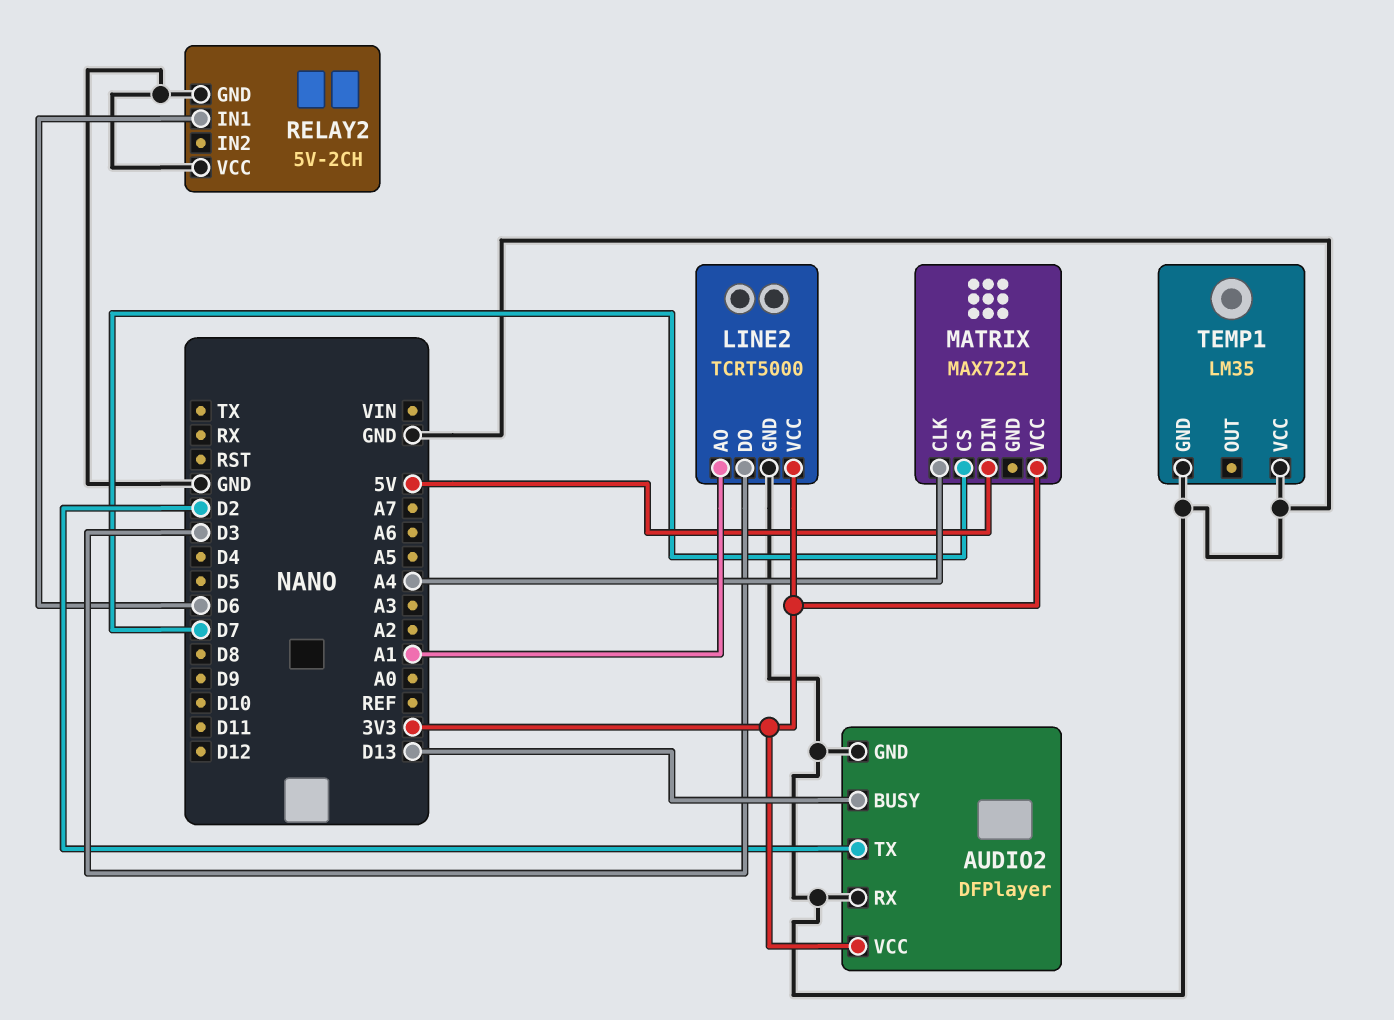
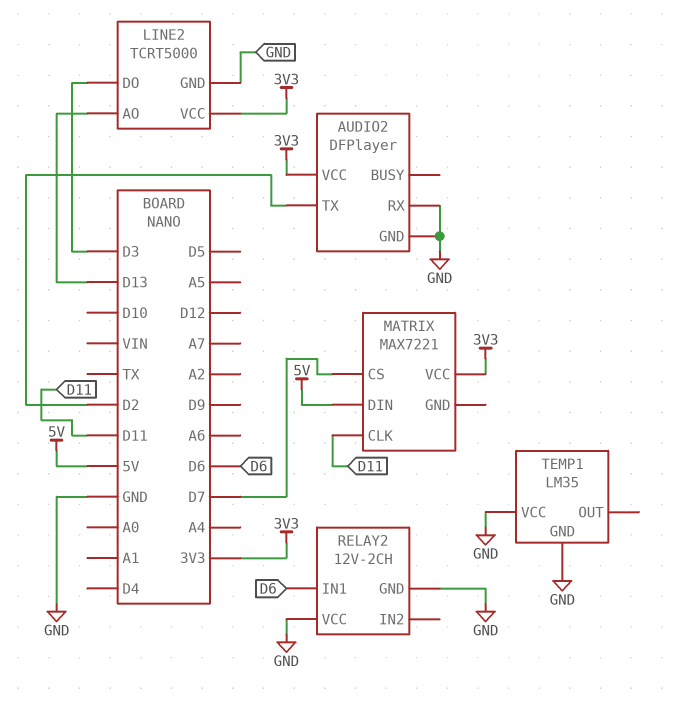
AUDIO2 pin BUSY: D13 -> none
LINE2 pin AO: A1 -> D13
MATRIX pin CLK: A4 -> D11
RELAY2: 5V-2CH -> 12V-2CH

